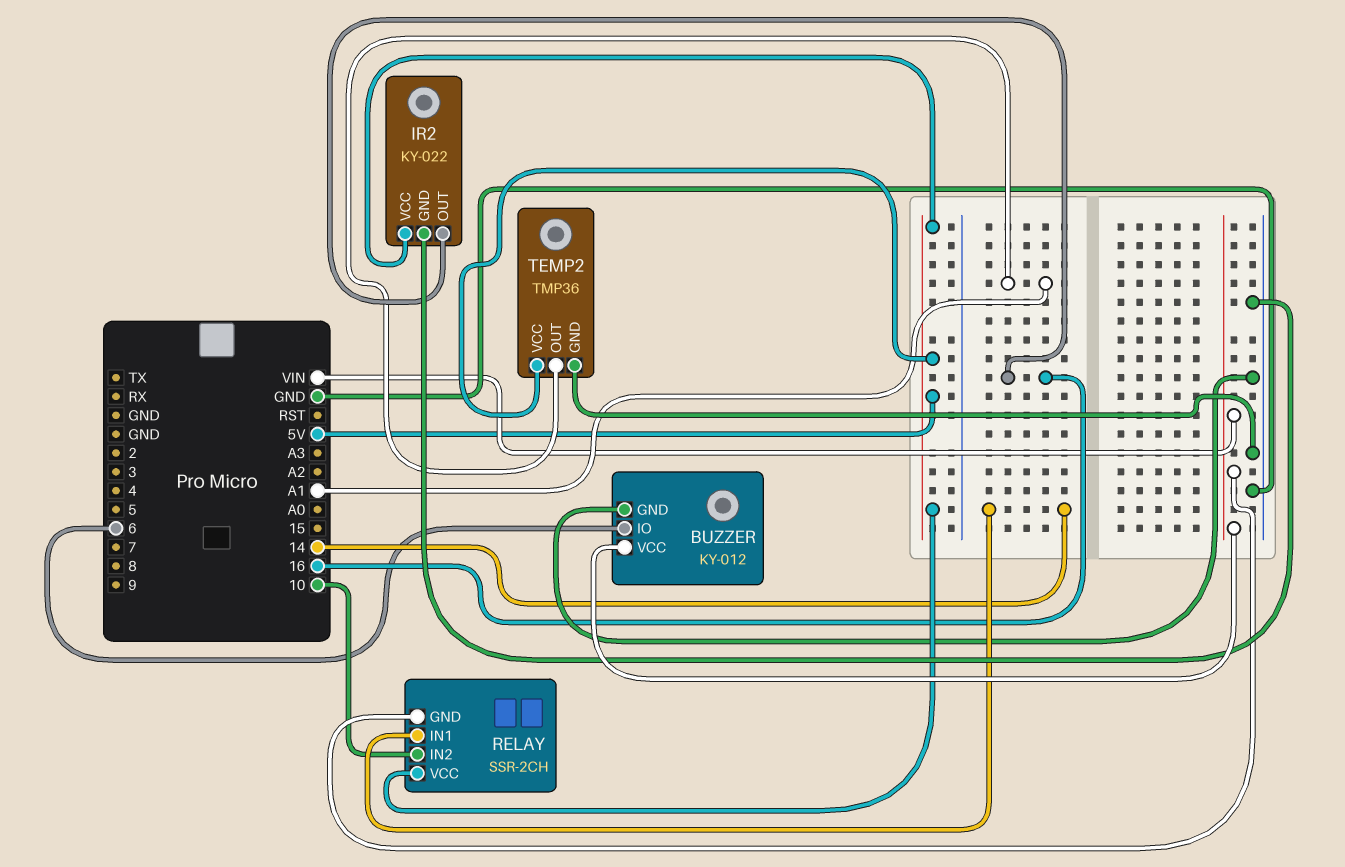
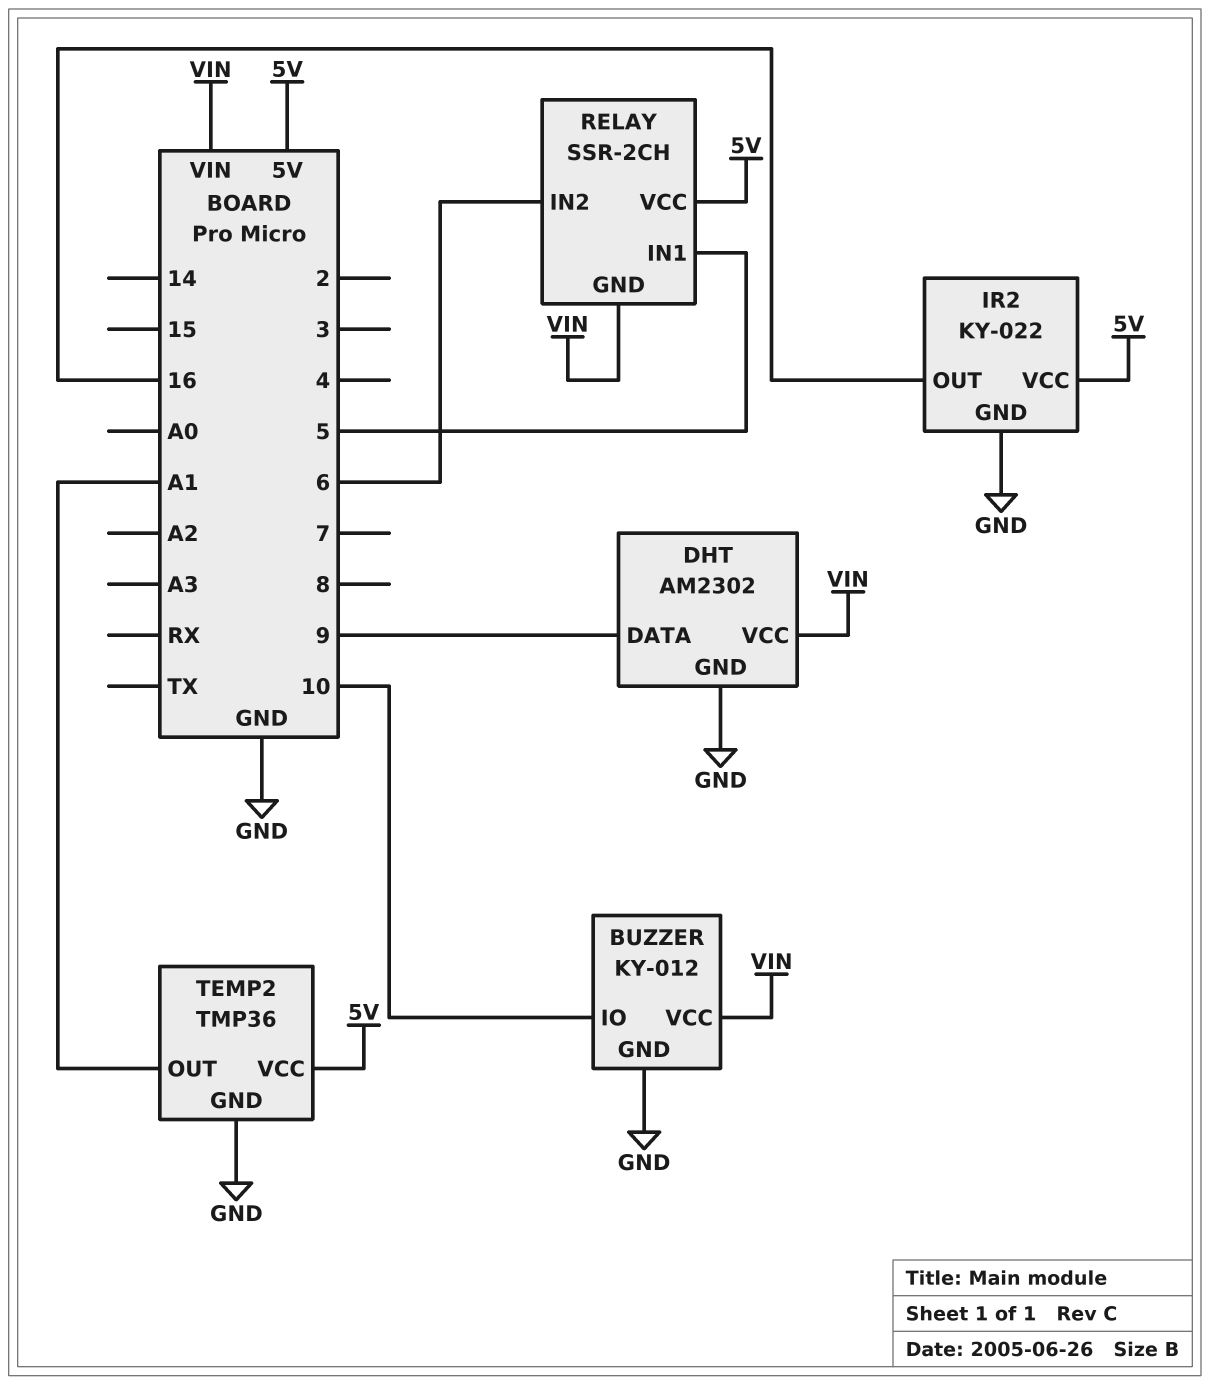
BUZZER pin IO: 6 -> 10
DHT: none -> AM2302
DHT pin DATA: none -> 9
DHT pin GND: none -> GND
DHT pin VCC: none -> VIN
RELAY pin IN1: 14 -> 5
RELAY pin IN2: 10 -> 6

